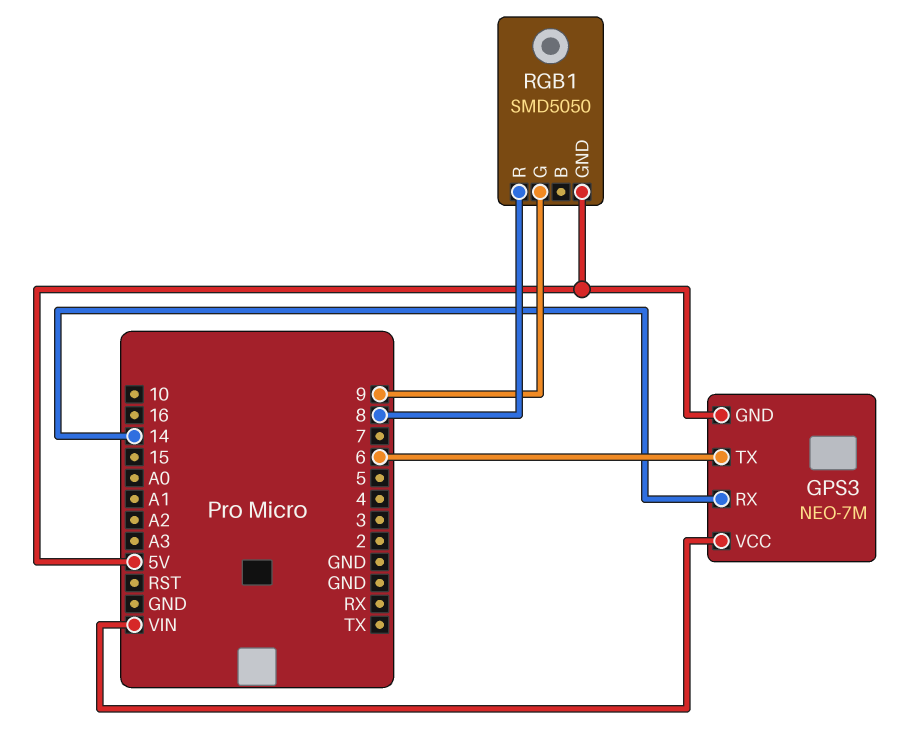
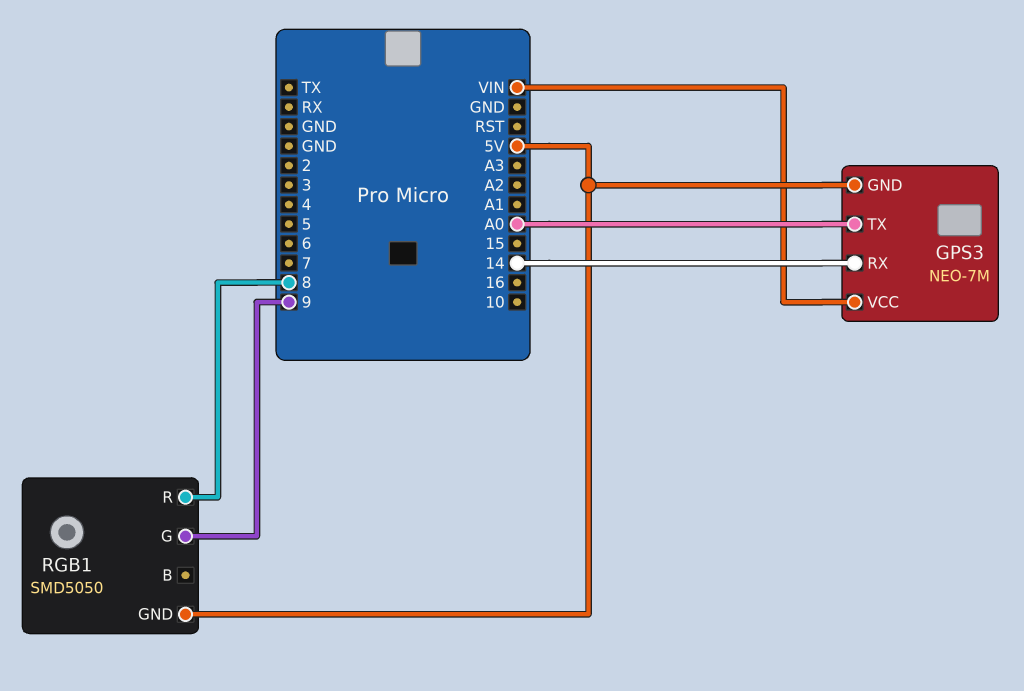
GPS3 pin TX: 6 -> A0

